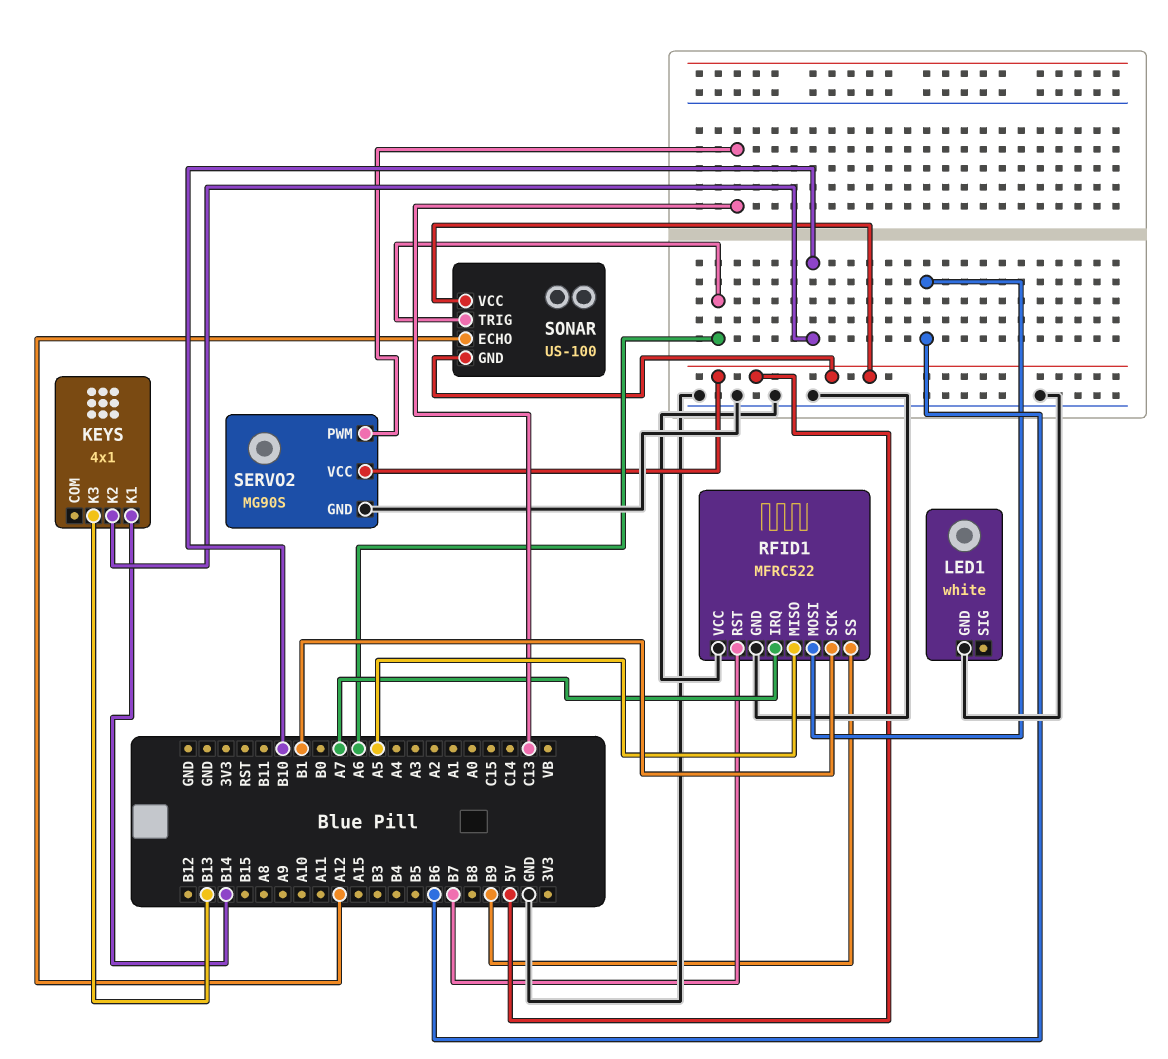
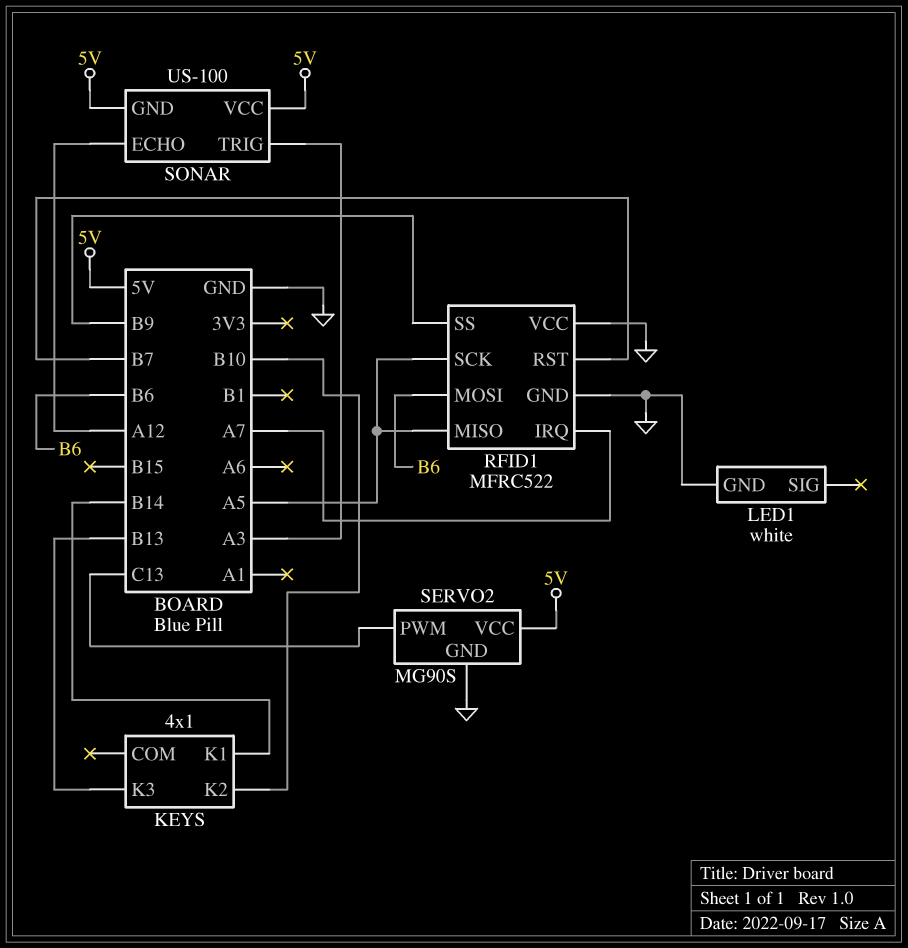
RFID1 pin SCK: B1 -> A5
SONAR pin TRIG: A6 -> A3

